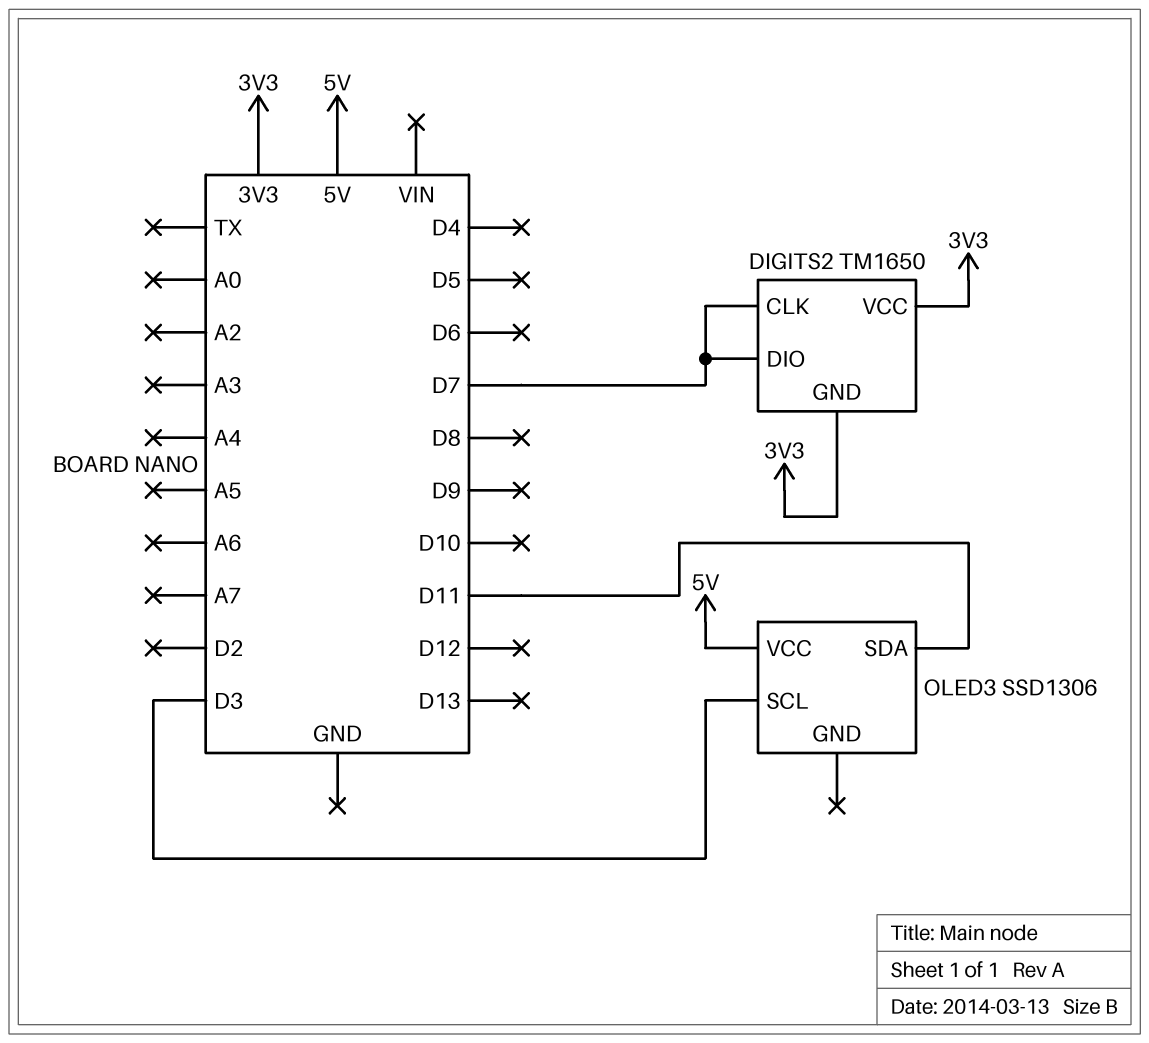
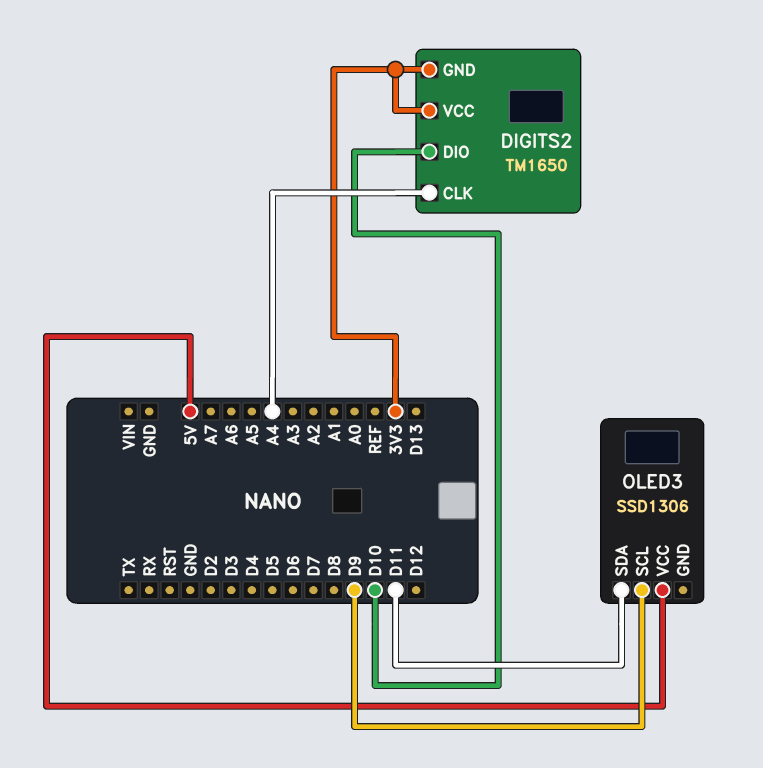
DIGITS2 pin CLK: D7 -> A4
DIGITS2 pin DIO: D7 -> D10
OLED3 pin SCL: D3 -> D9

